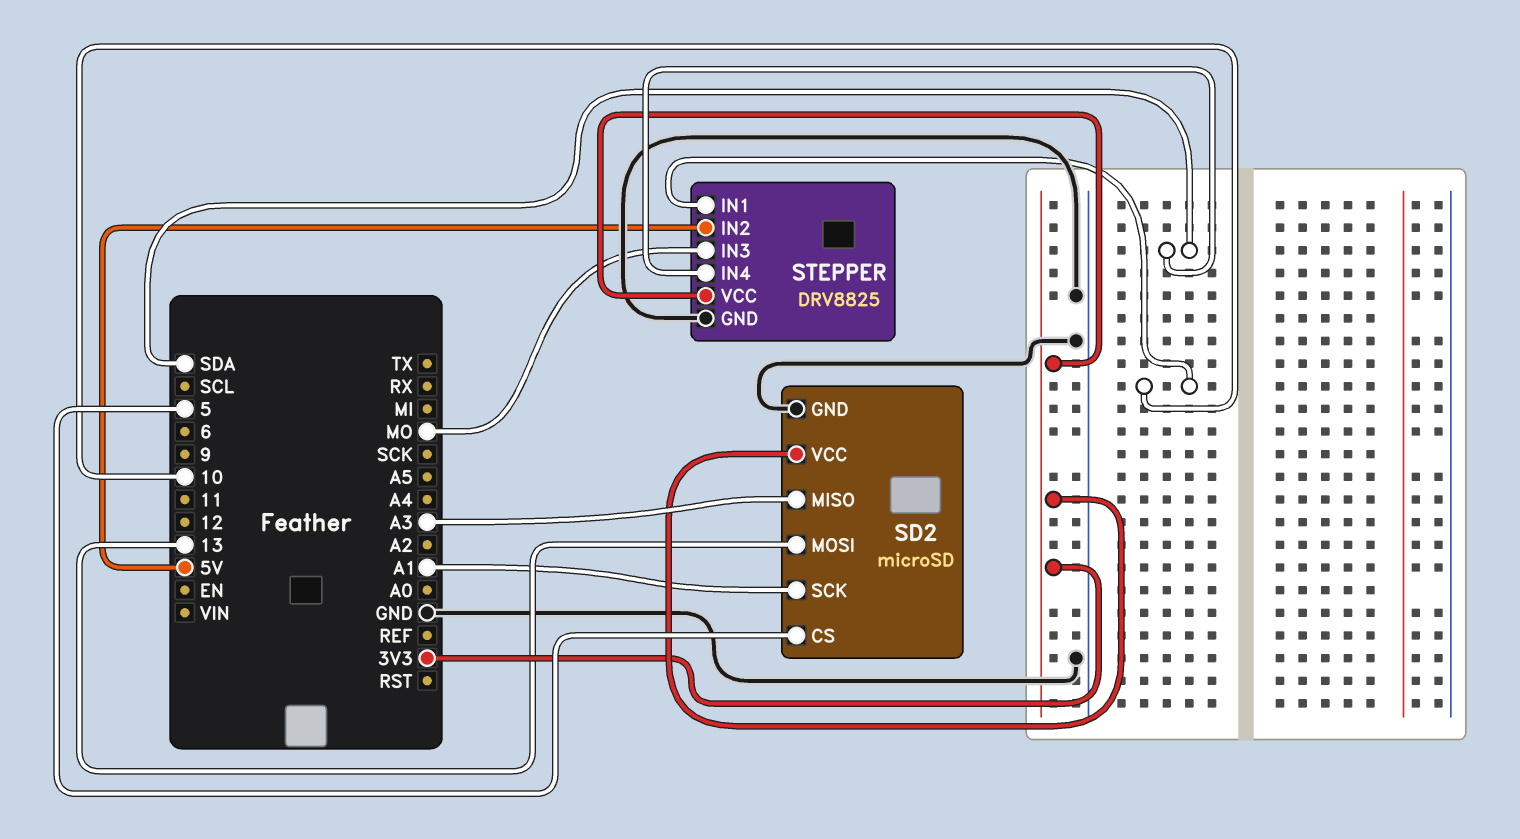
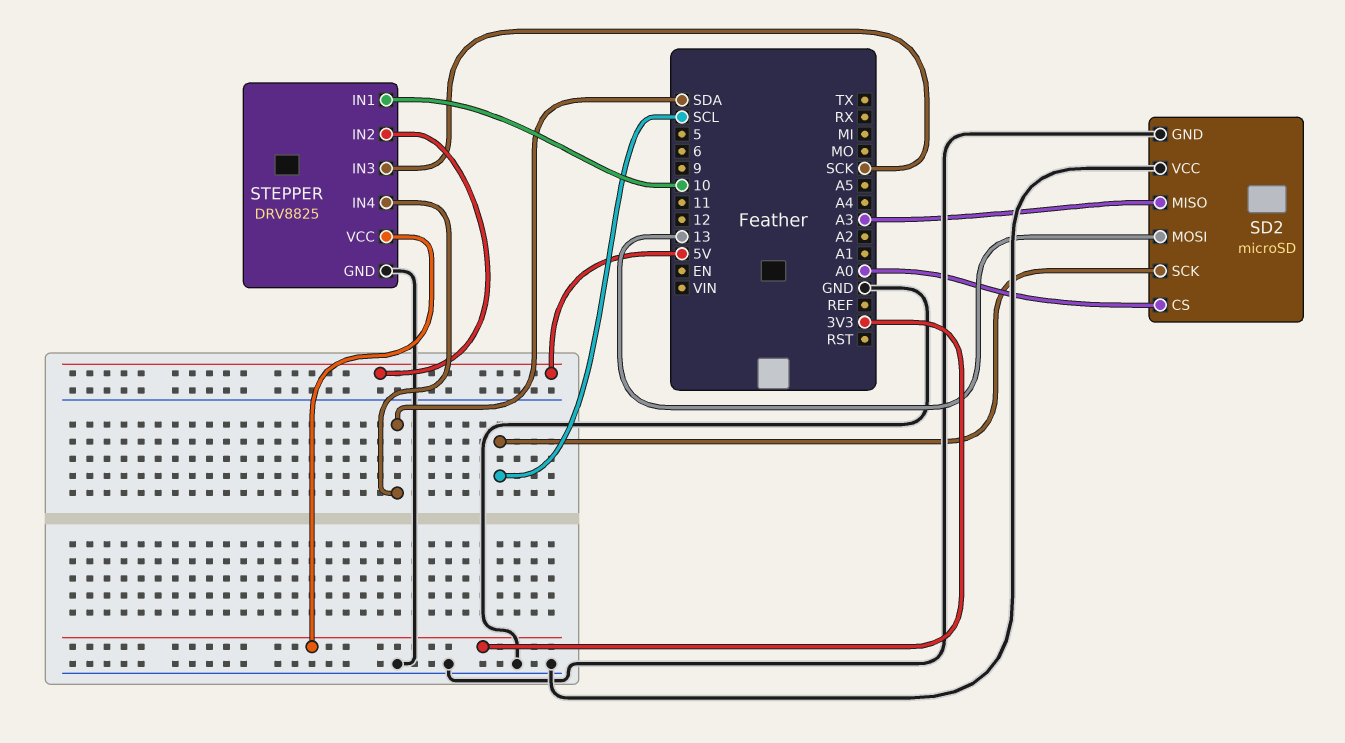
SD2 pin CS: 5 -> A0
SD2 pin SCK: A1 -> SCL
SD2 pin VCC: 3V3 -> GND
STEPPER pin IN3: MO -> SCK

